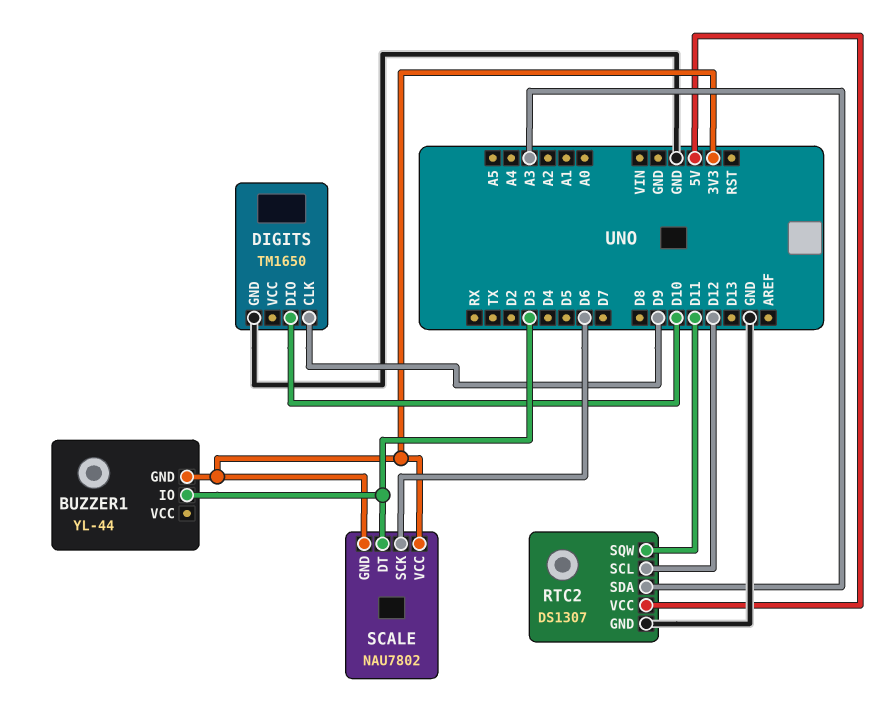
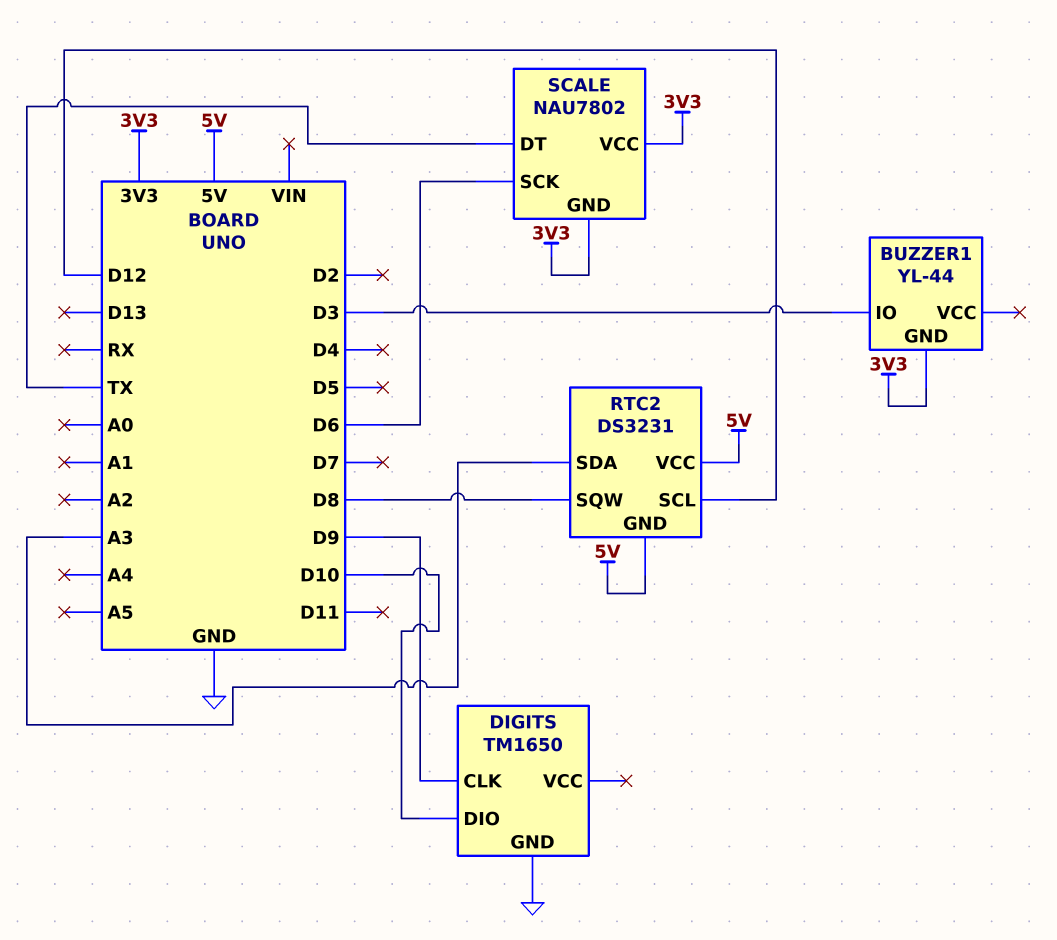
RTC2: DS1307 -> DS3231
RTC2 pin GND: GND -> 5V
RTC2 pin SQW: D11 -> D8
SCALE pin DT: D3 -> TX

